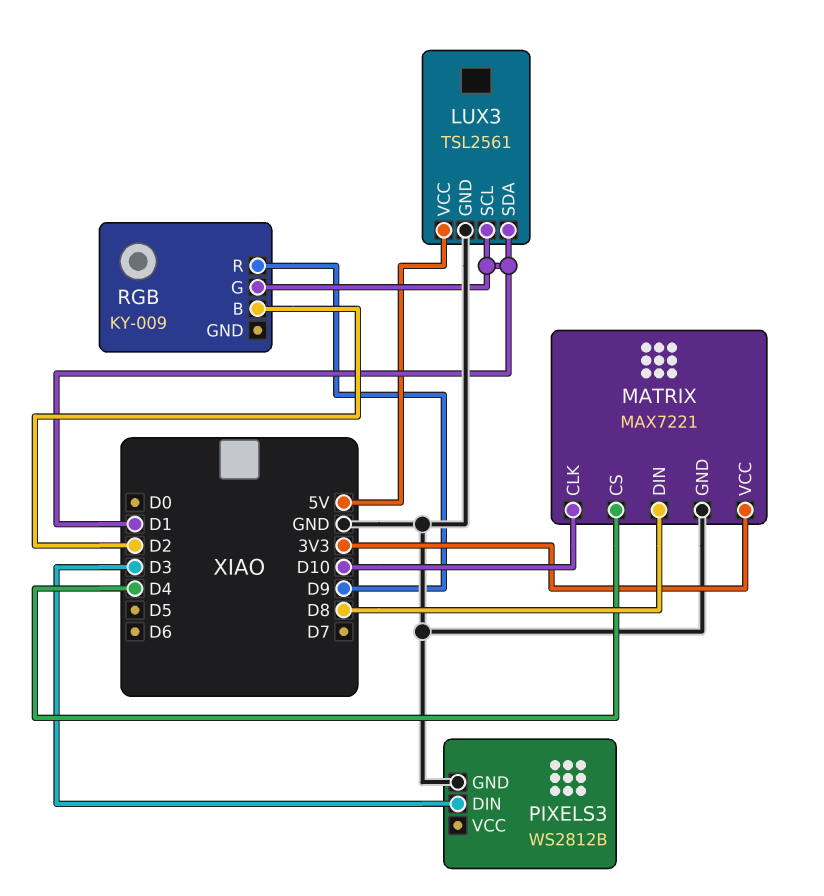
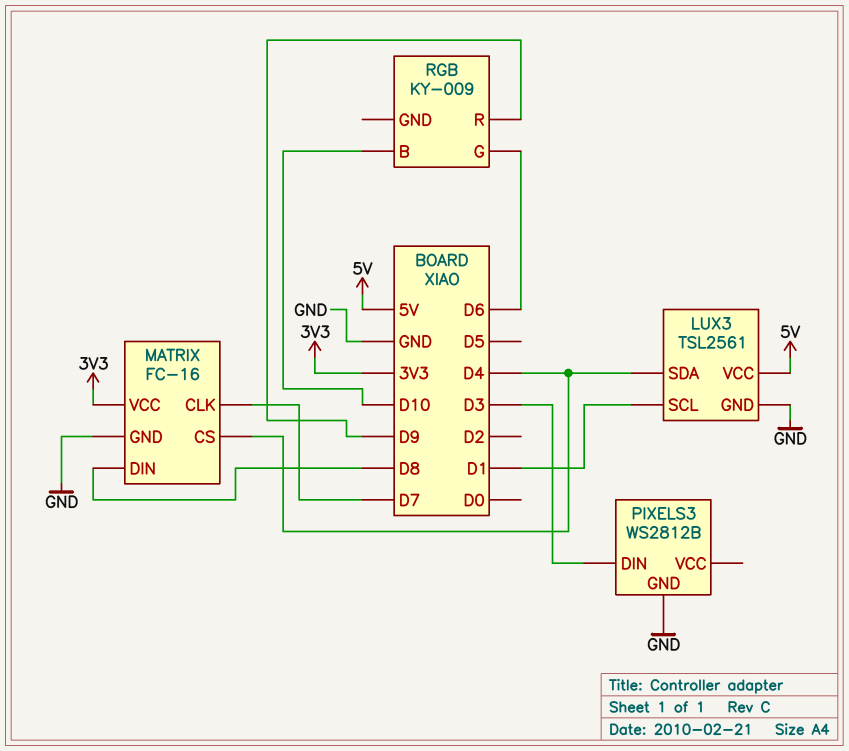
LUX3 pin SDA: D1 -> D4
MATRIX: MAX7221 -> FC-16
MATRIX pin CLK: D10 -> D7
RGB pin B: D2 -> D10
RGB pin G: D1 -> D6

